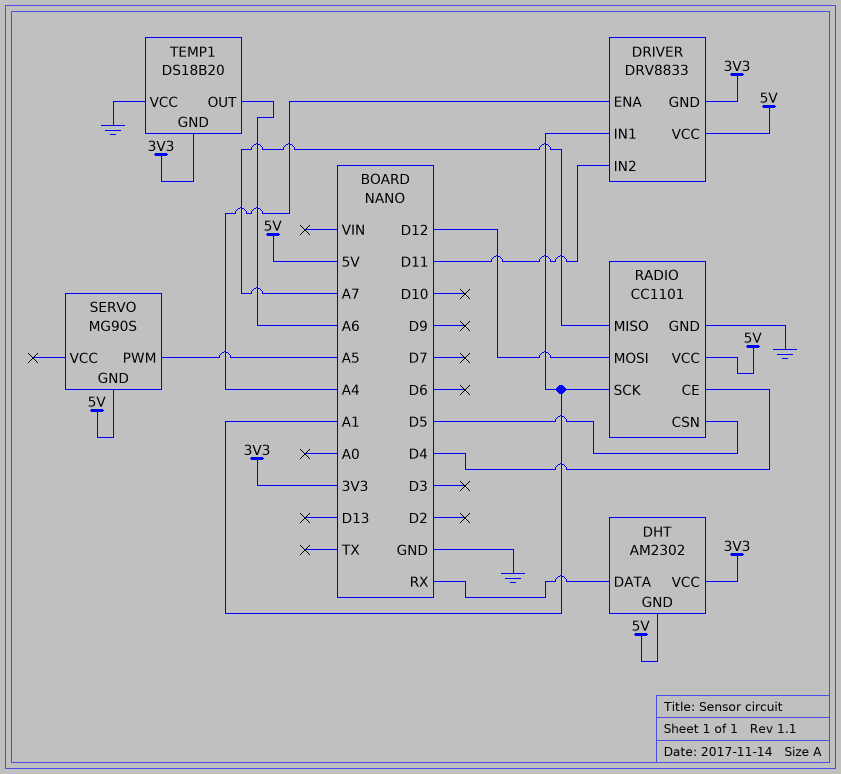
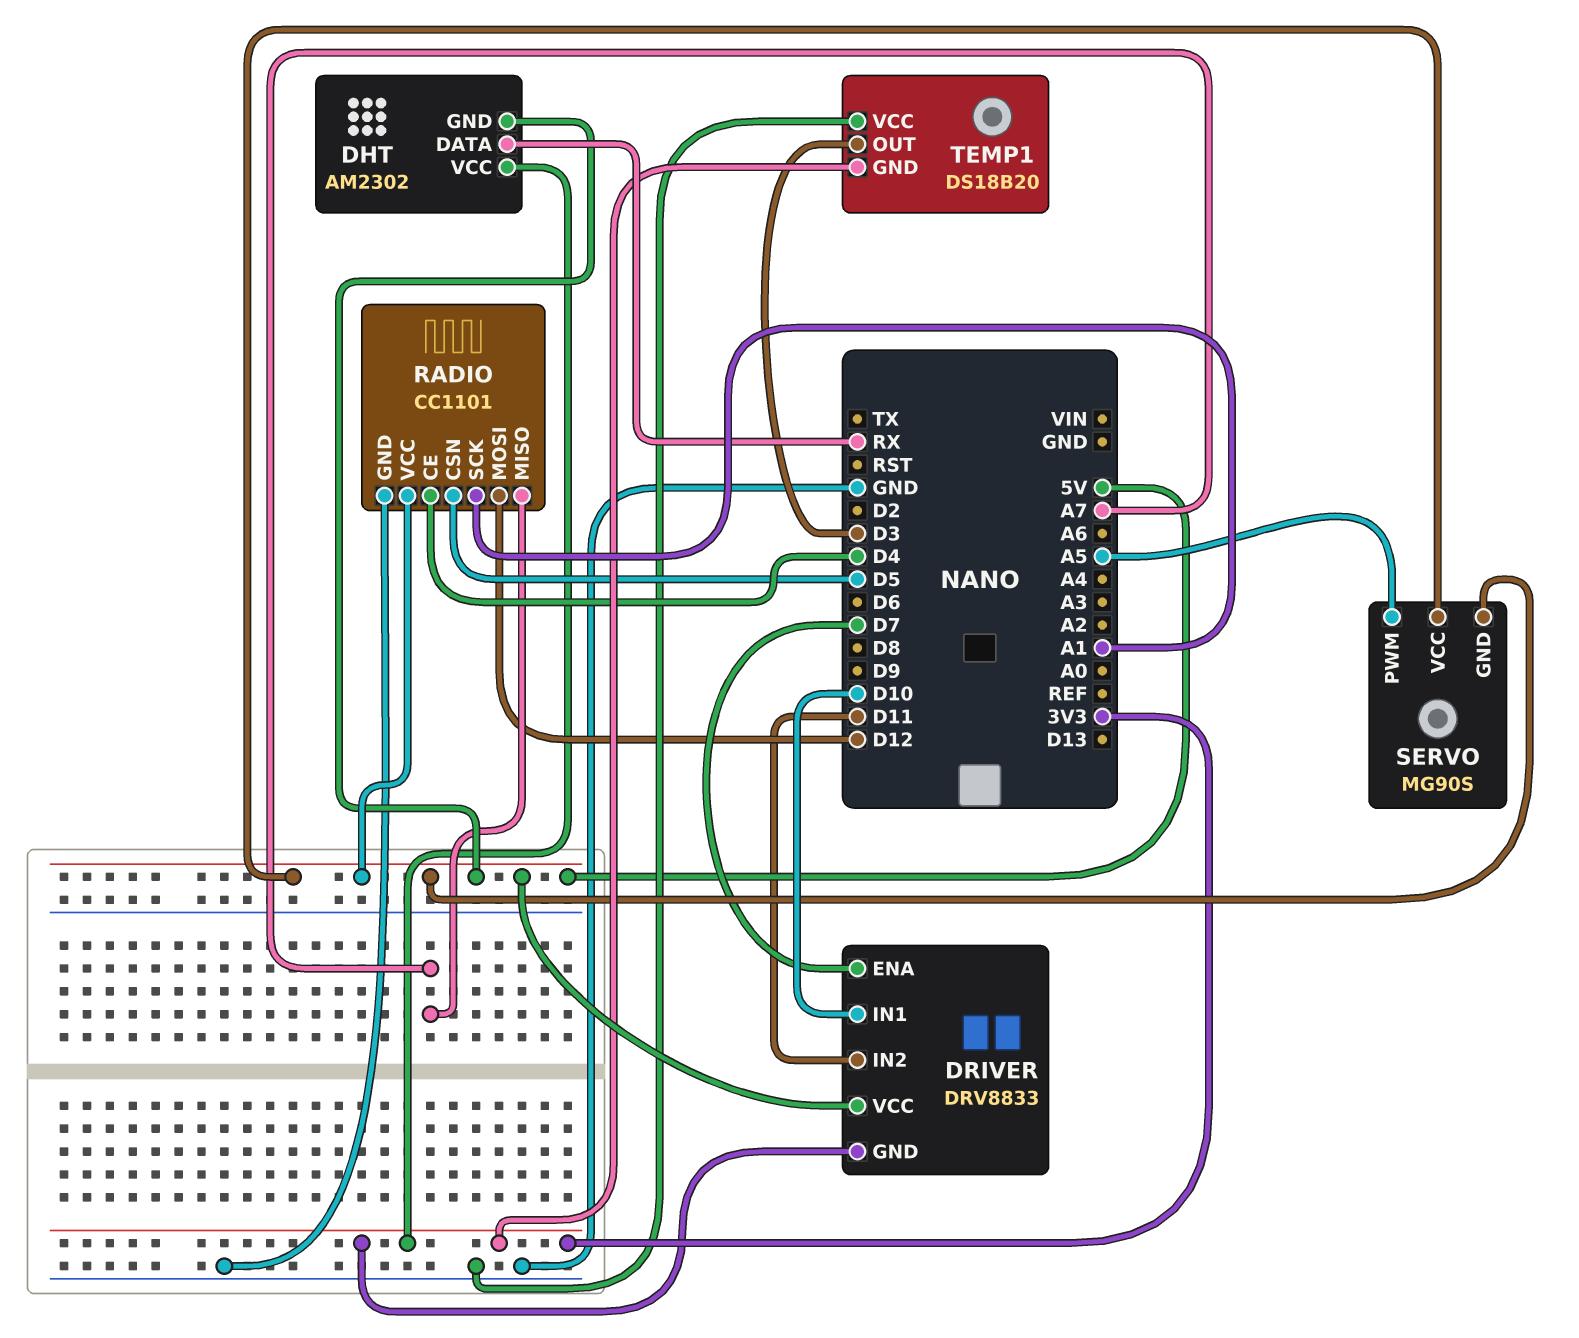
DRIVER pin ENA: A4 -> D7
DRIVER pin IN1: A1 -> D10
SERVO pin VCC: none -> 5V
TEMP1 pin OUT: A6 -> D3

